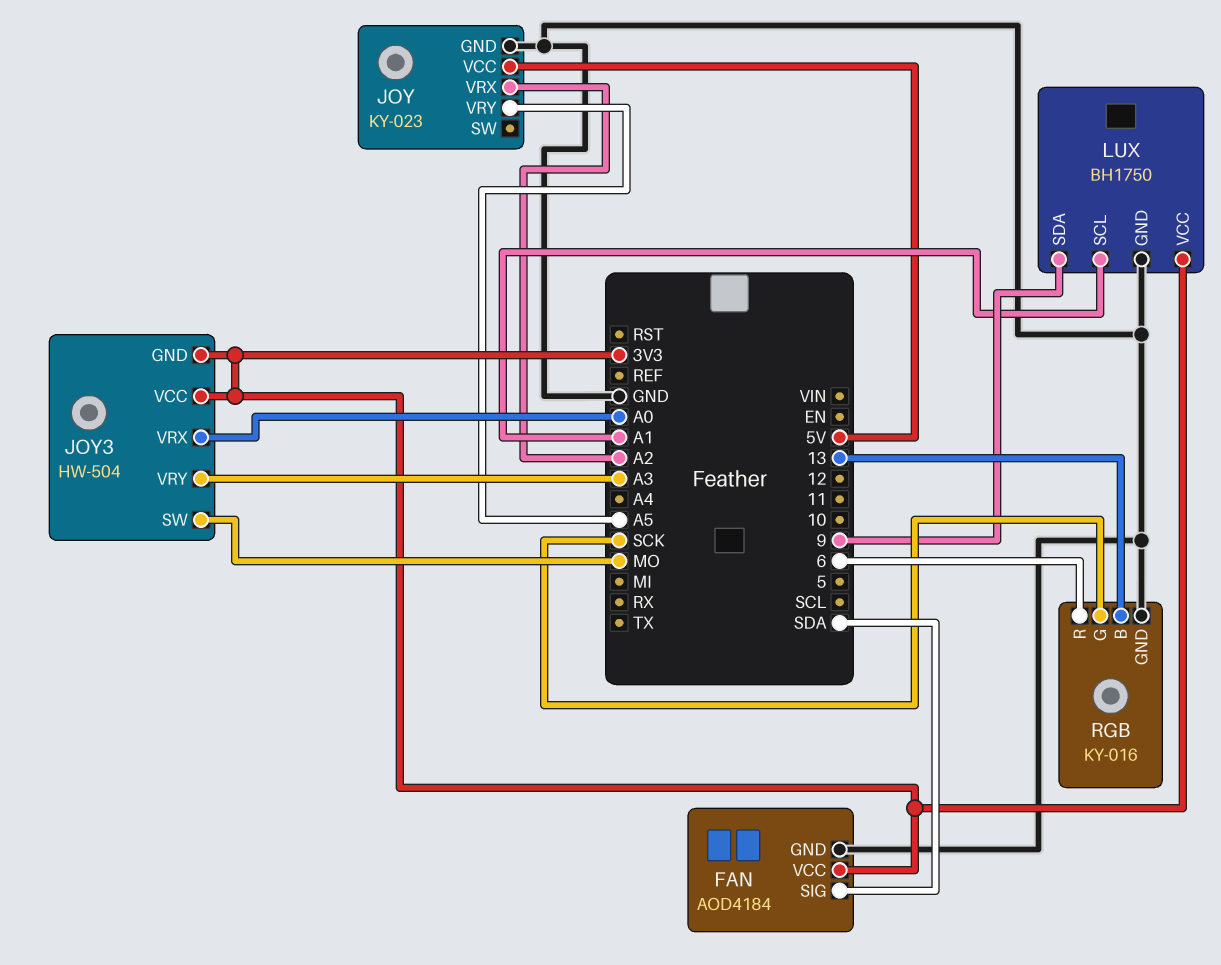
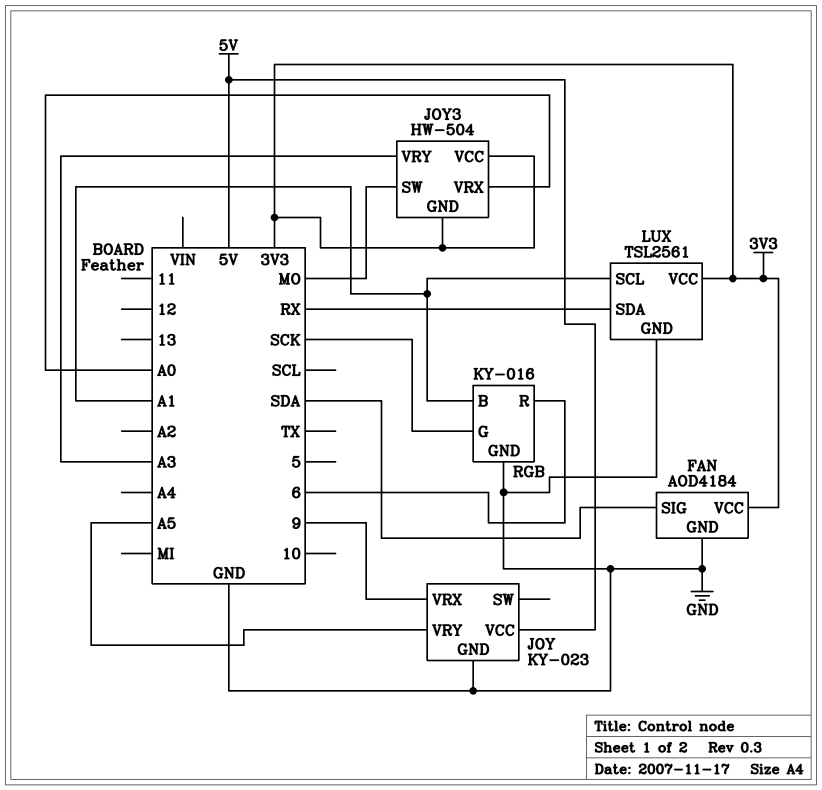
JOY pin VRX: A2 -> 9
LUX: BH1750 -> TSL2561
LUX pin SDA: 9 -> RX
RGB pin B: 13 -> A1

